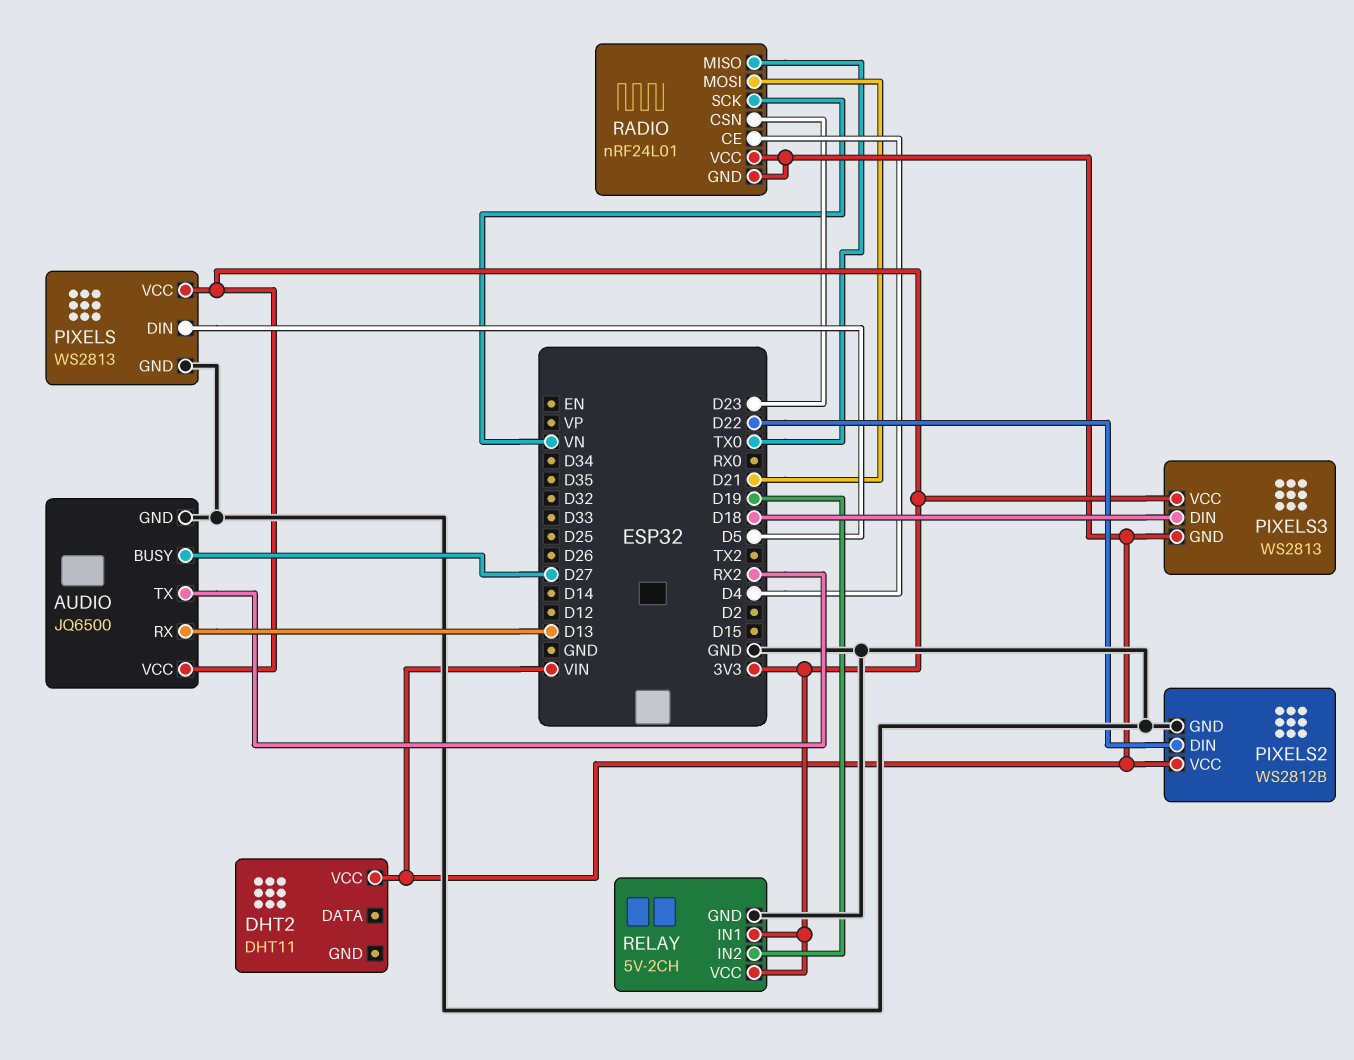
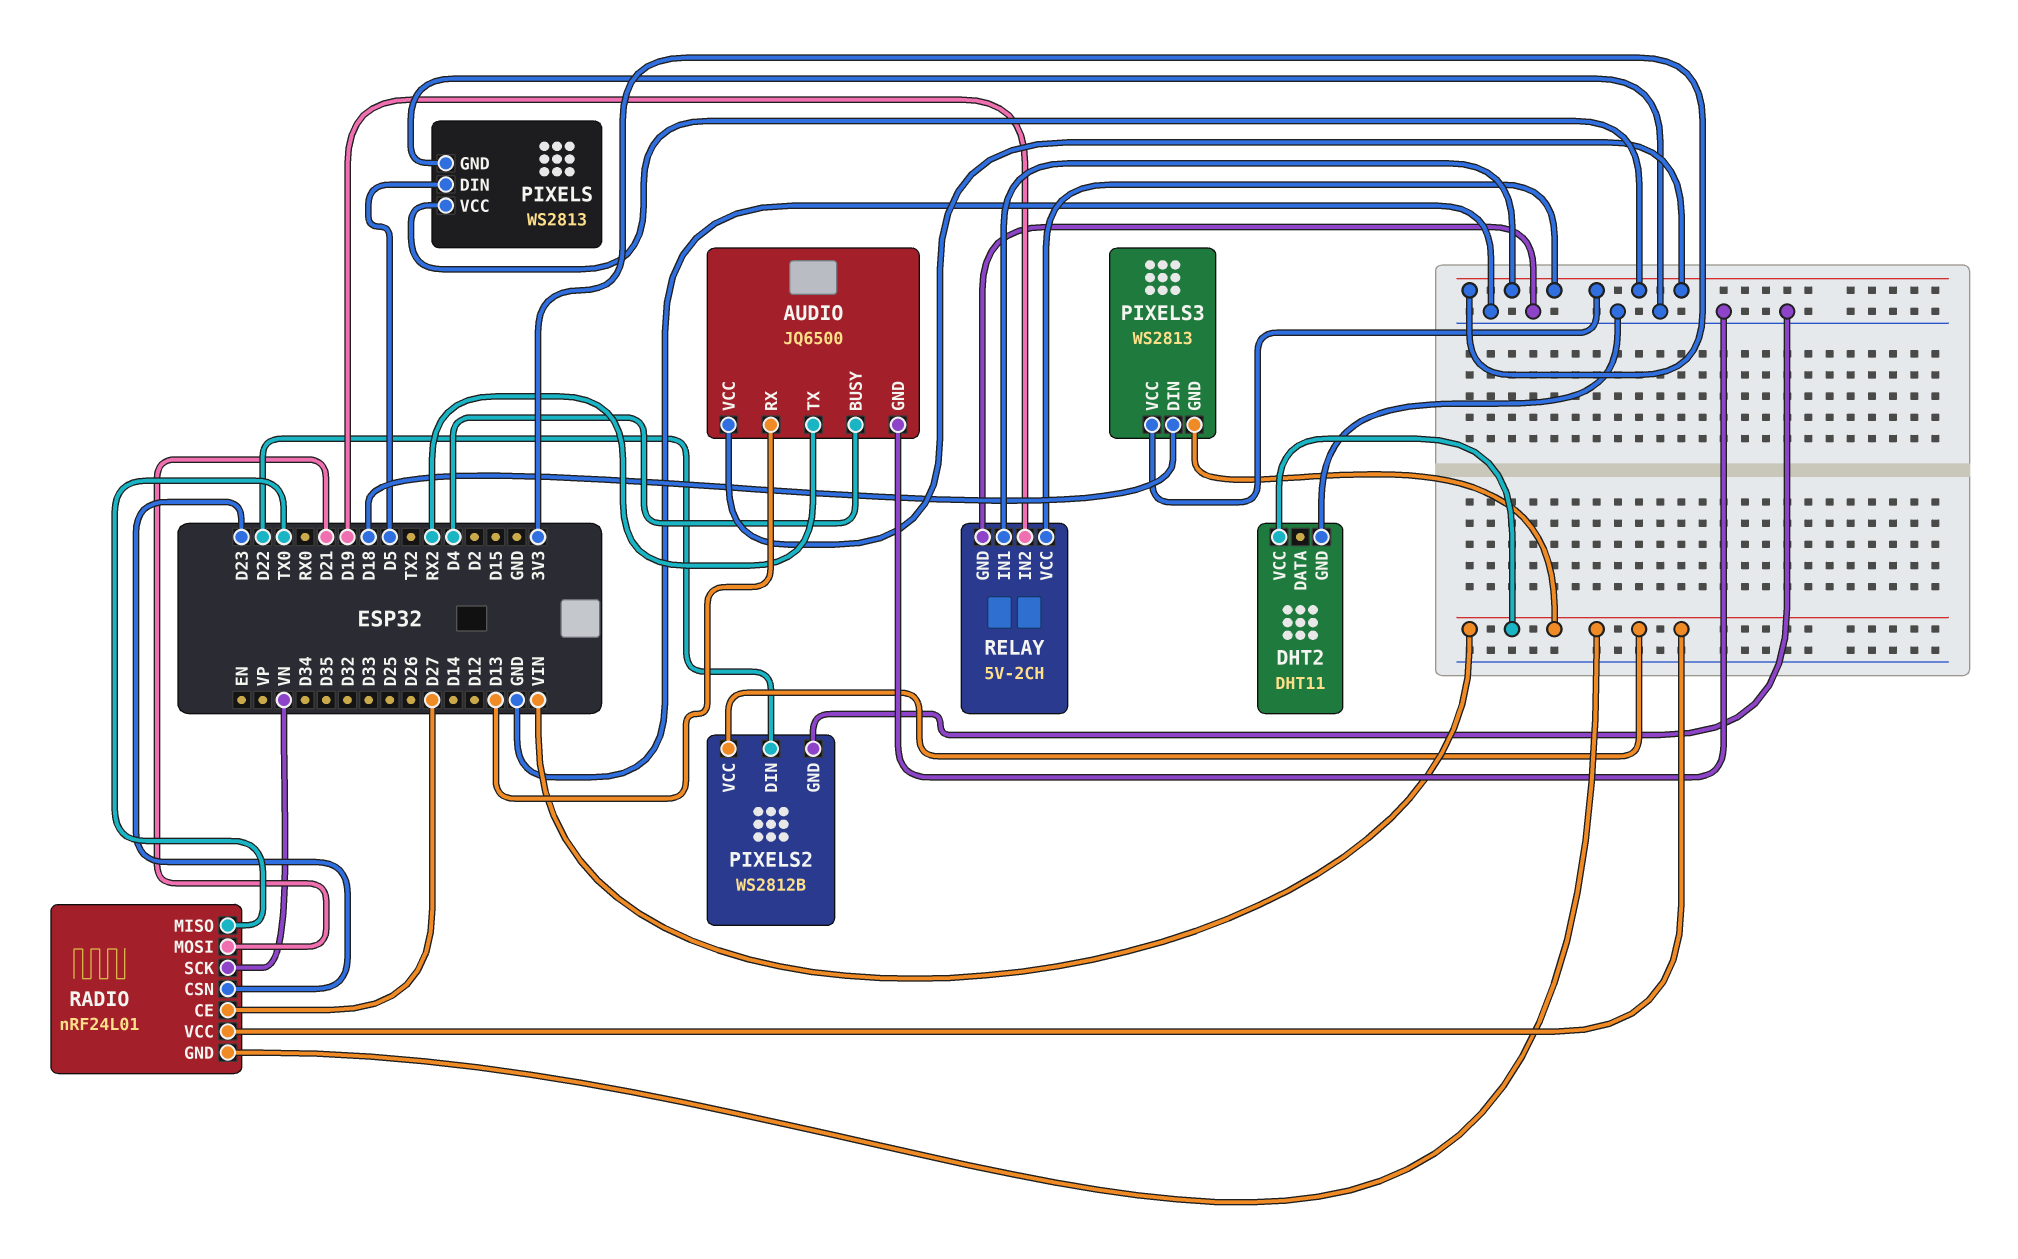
AUDIO pin BUSY: D27 -> D4
DHT2 pin GND: none -> GND
RADIO pin CE: D4 -> D27

